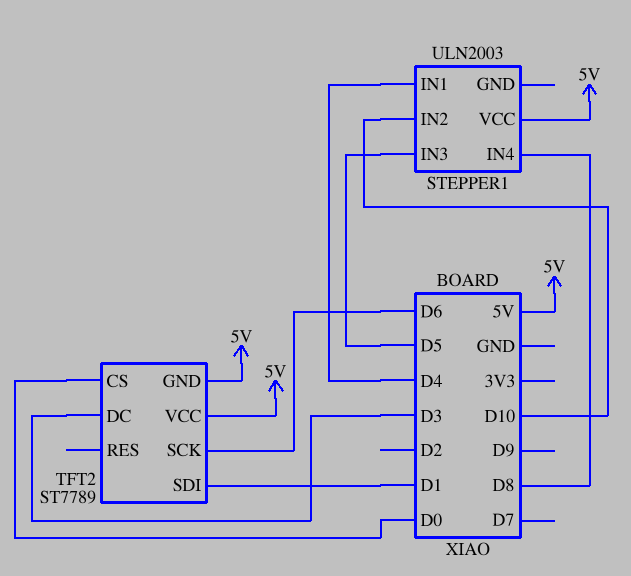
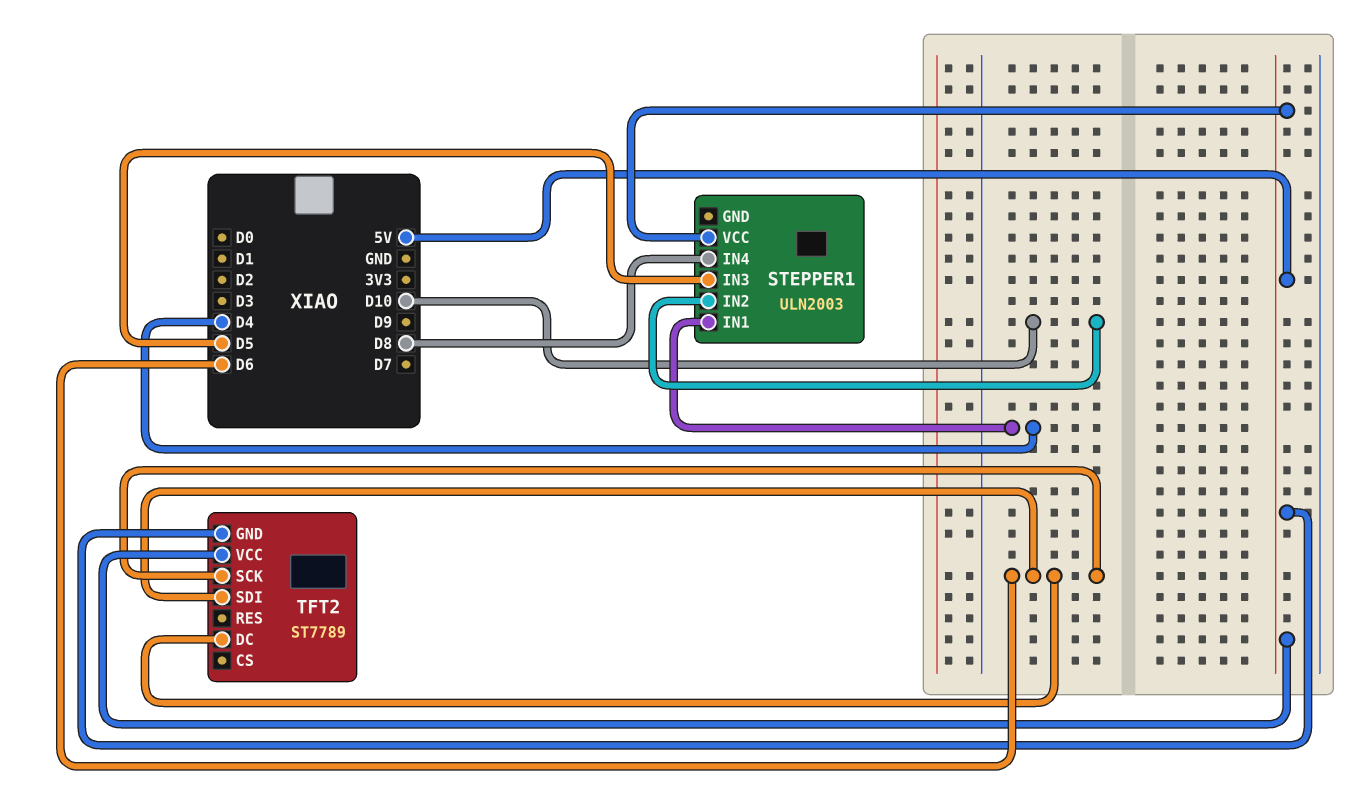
TFT2 pin CS: D0 -> none
TFT2 pin DC: D3 -> D6
TFT2 pin SDI: D1 -> D6

